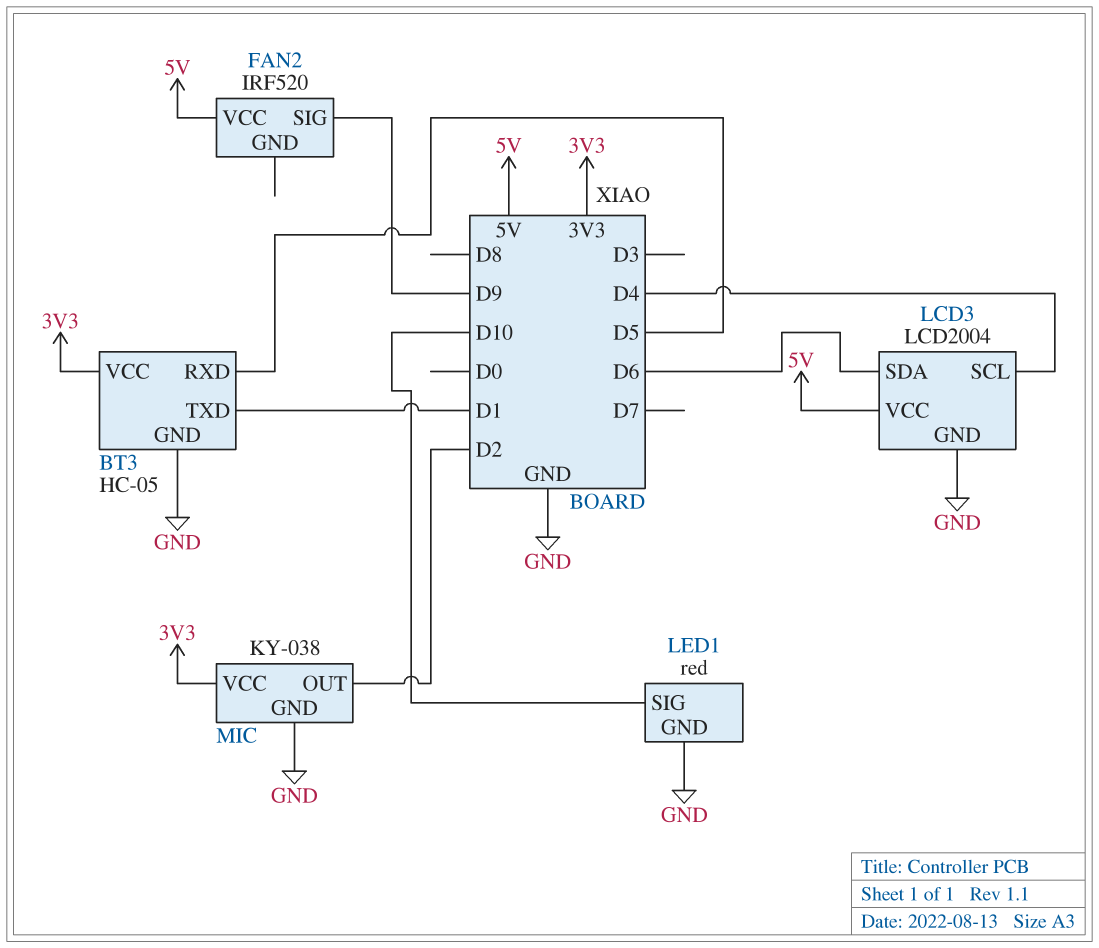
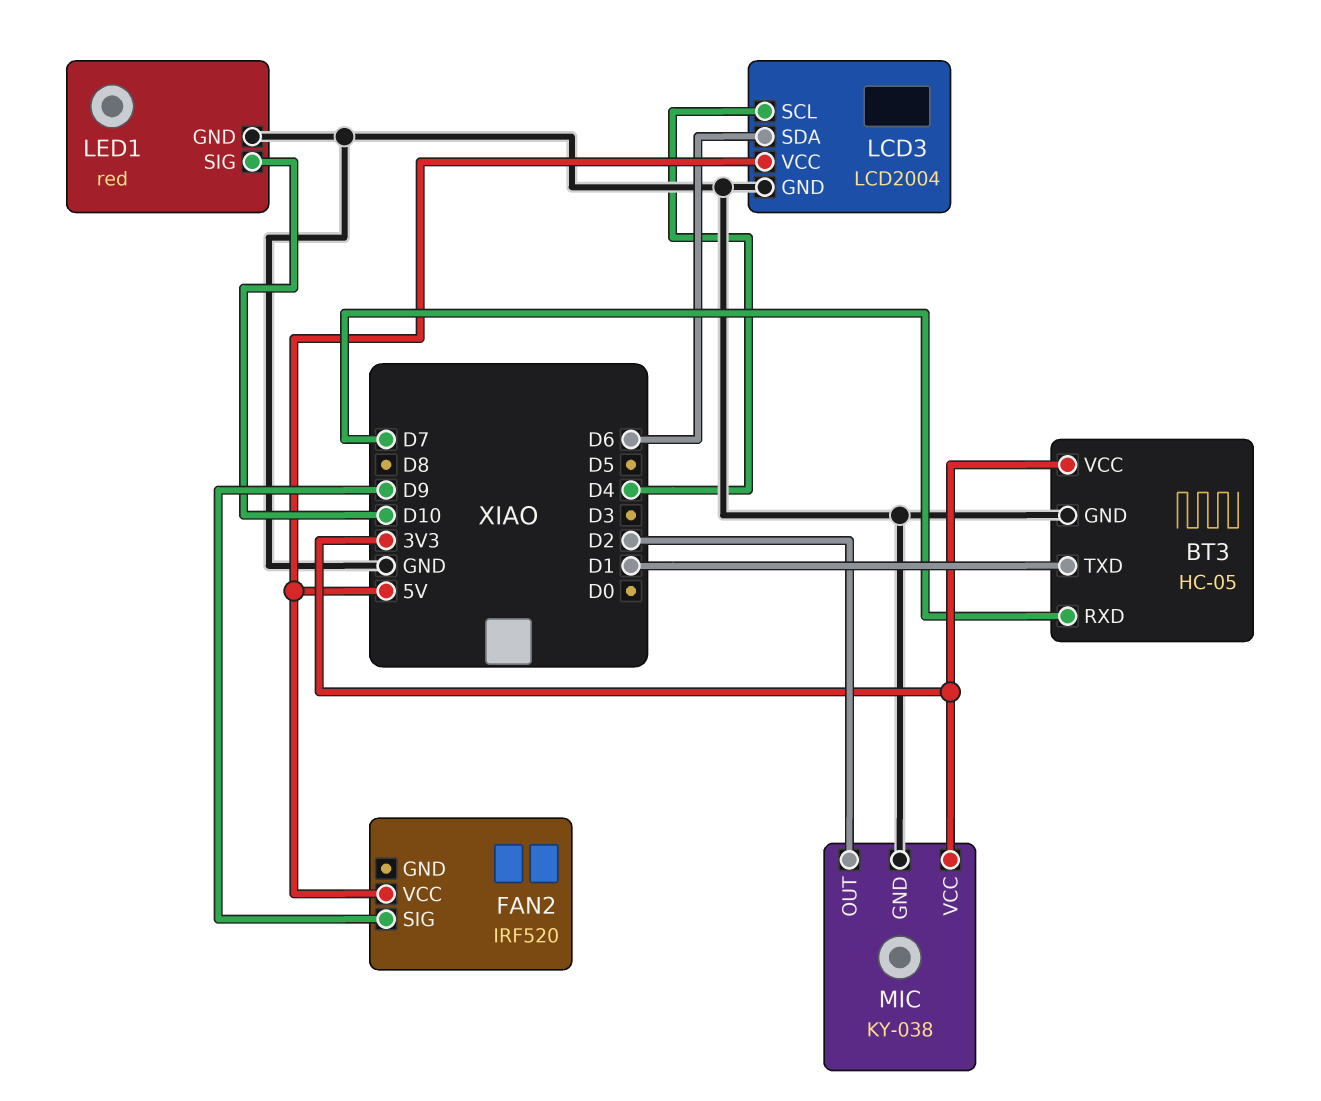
BT3 pin RXD: D5 -> D7

